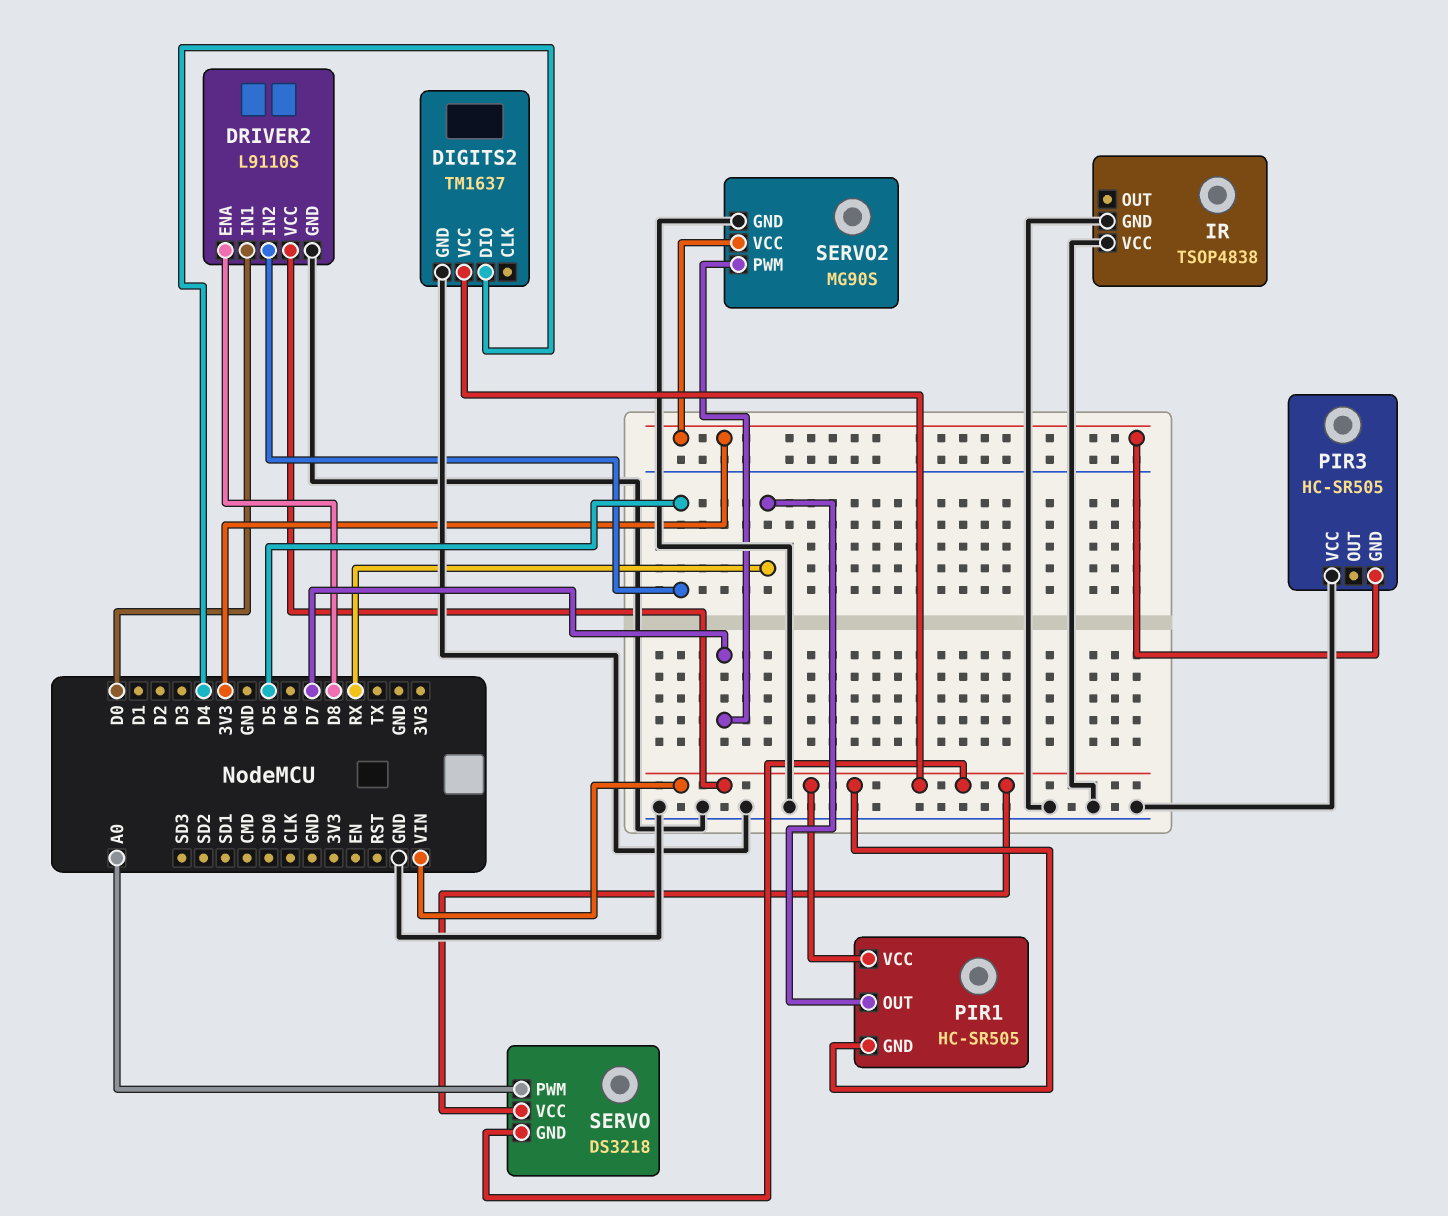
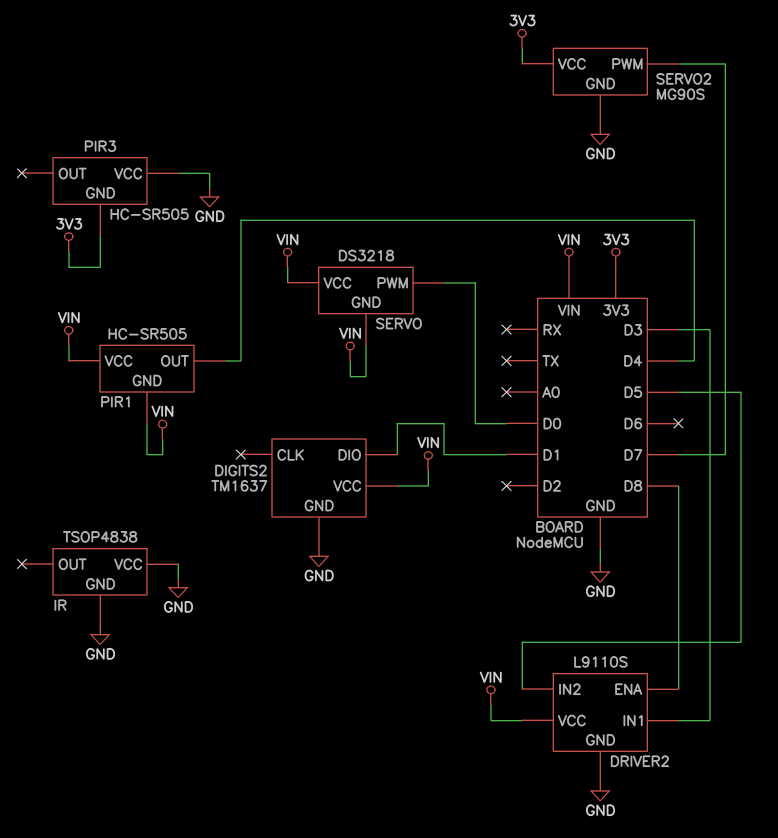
DIGITS2 pin DIO: D4 -> D1
DRIVER2 pin IN1: D0 -> D3
PIR1 pin OUT: RX -> D4
SERVO pin PWM: A0 -> D0

